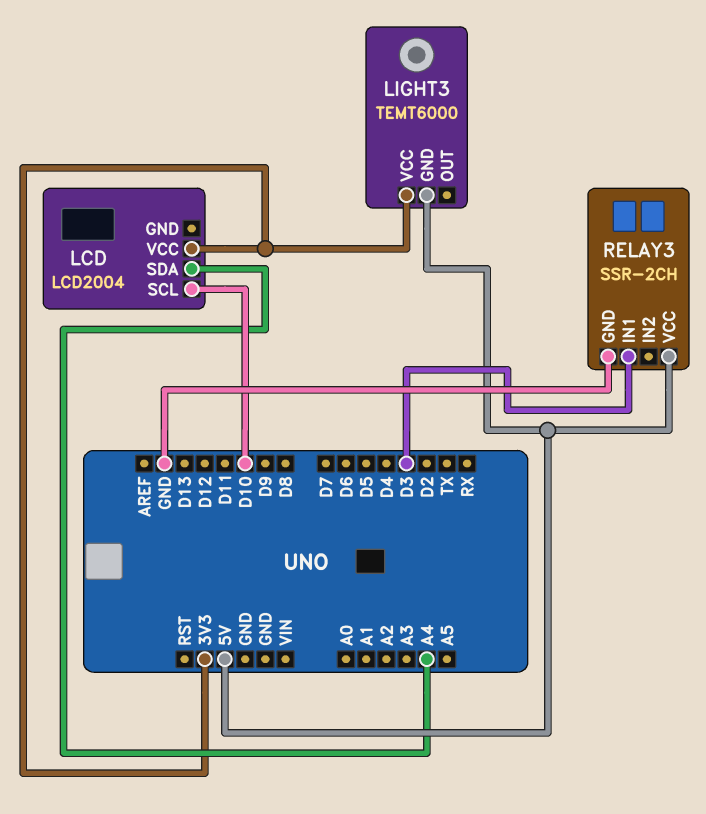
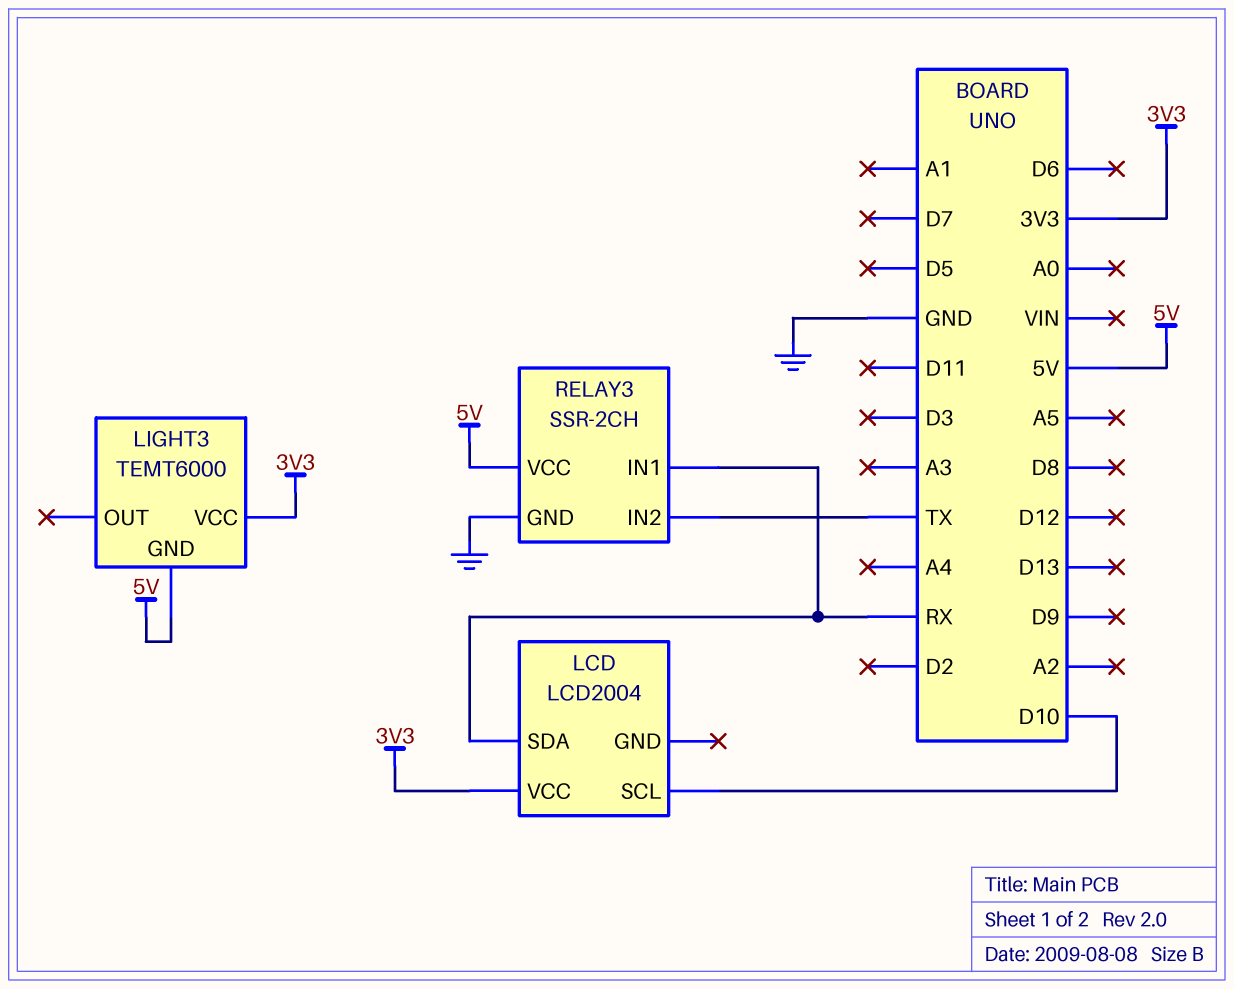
LCD pin SDA: A4 -> RX
RELAY3 pin IN1: D3 -> RX
RELAY3 pin IN2: none -> TX

